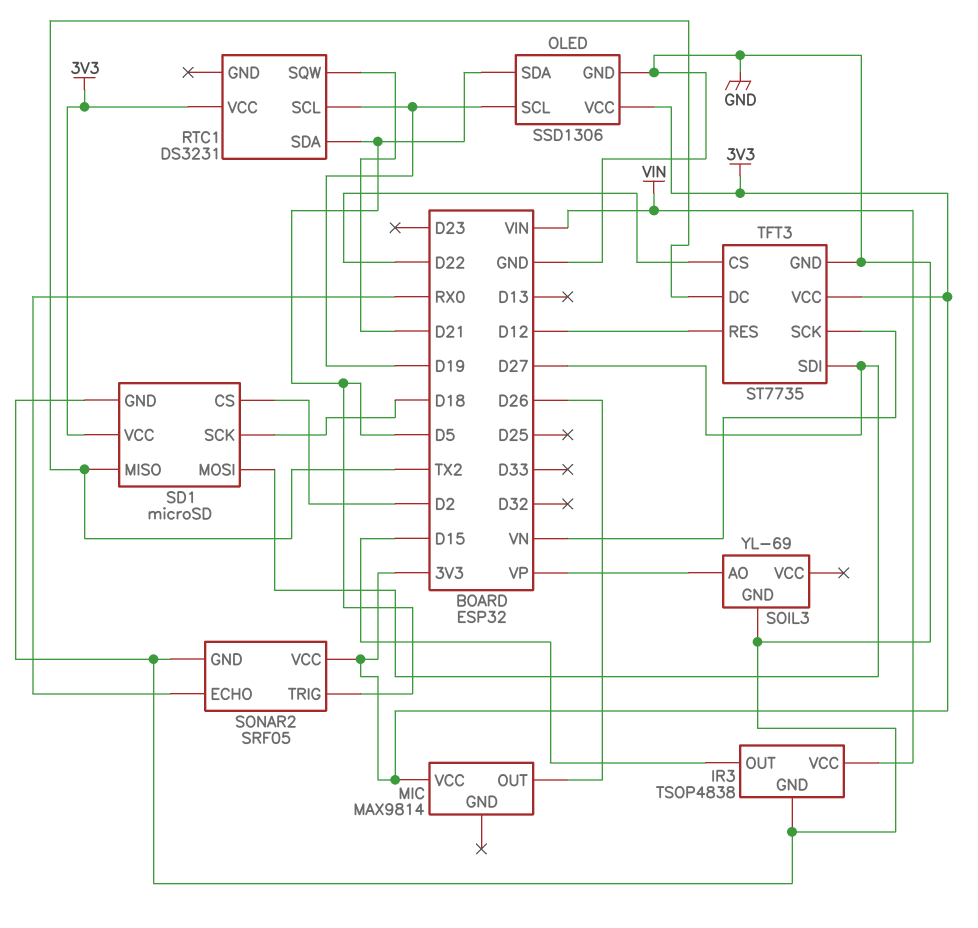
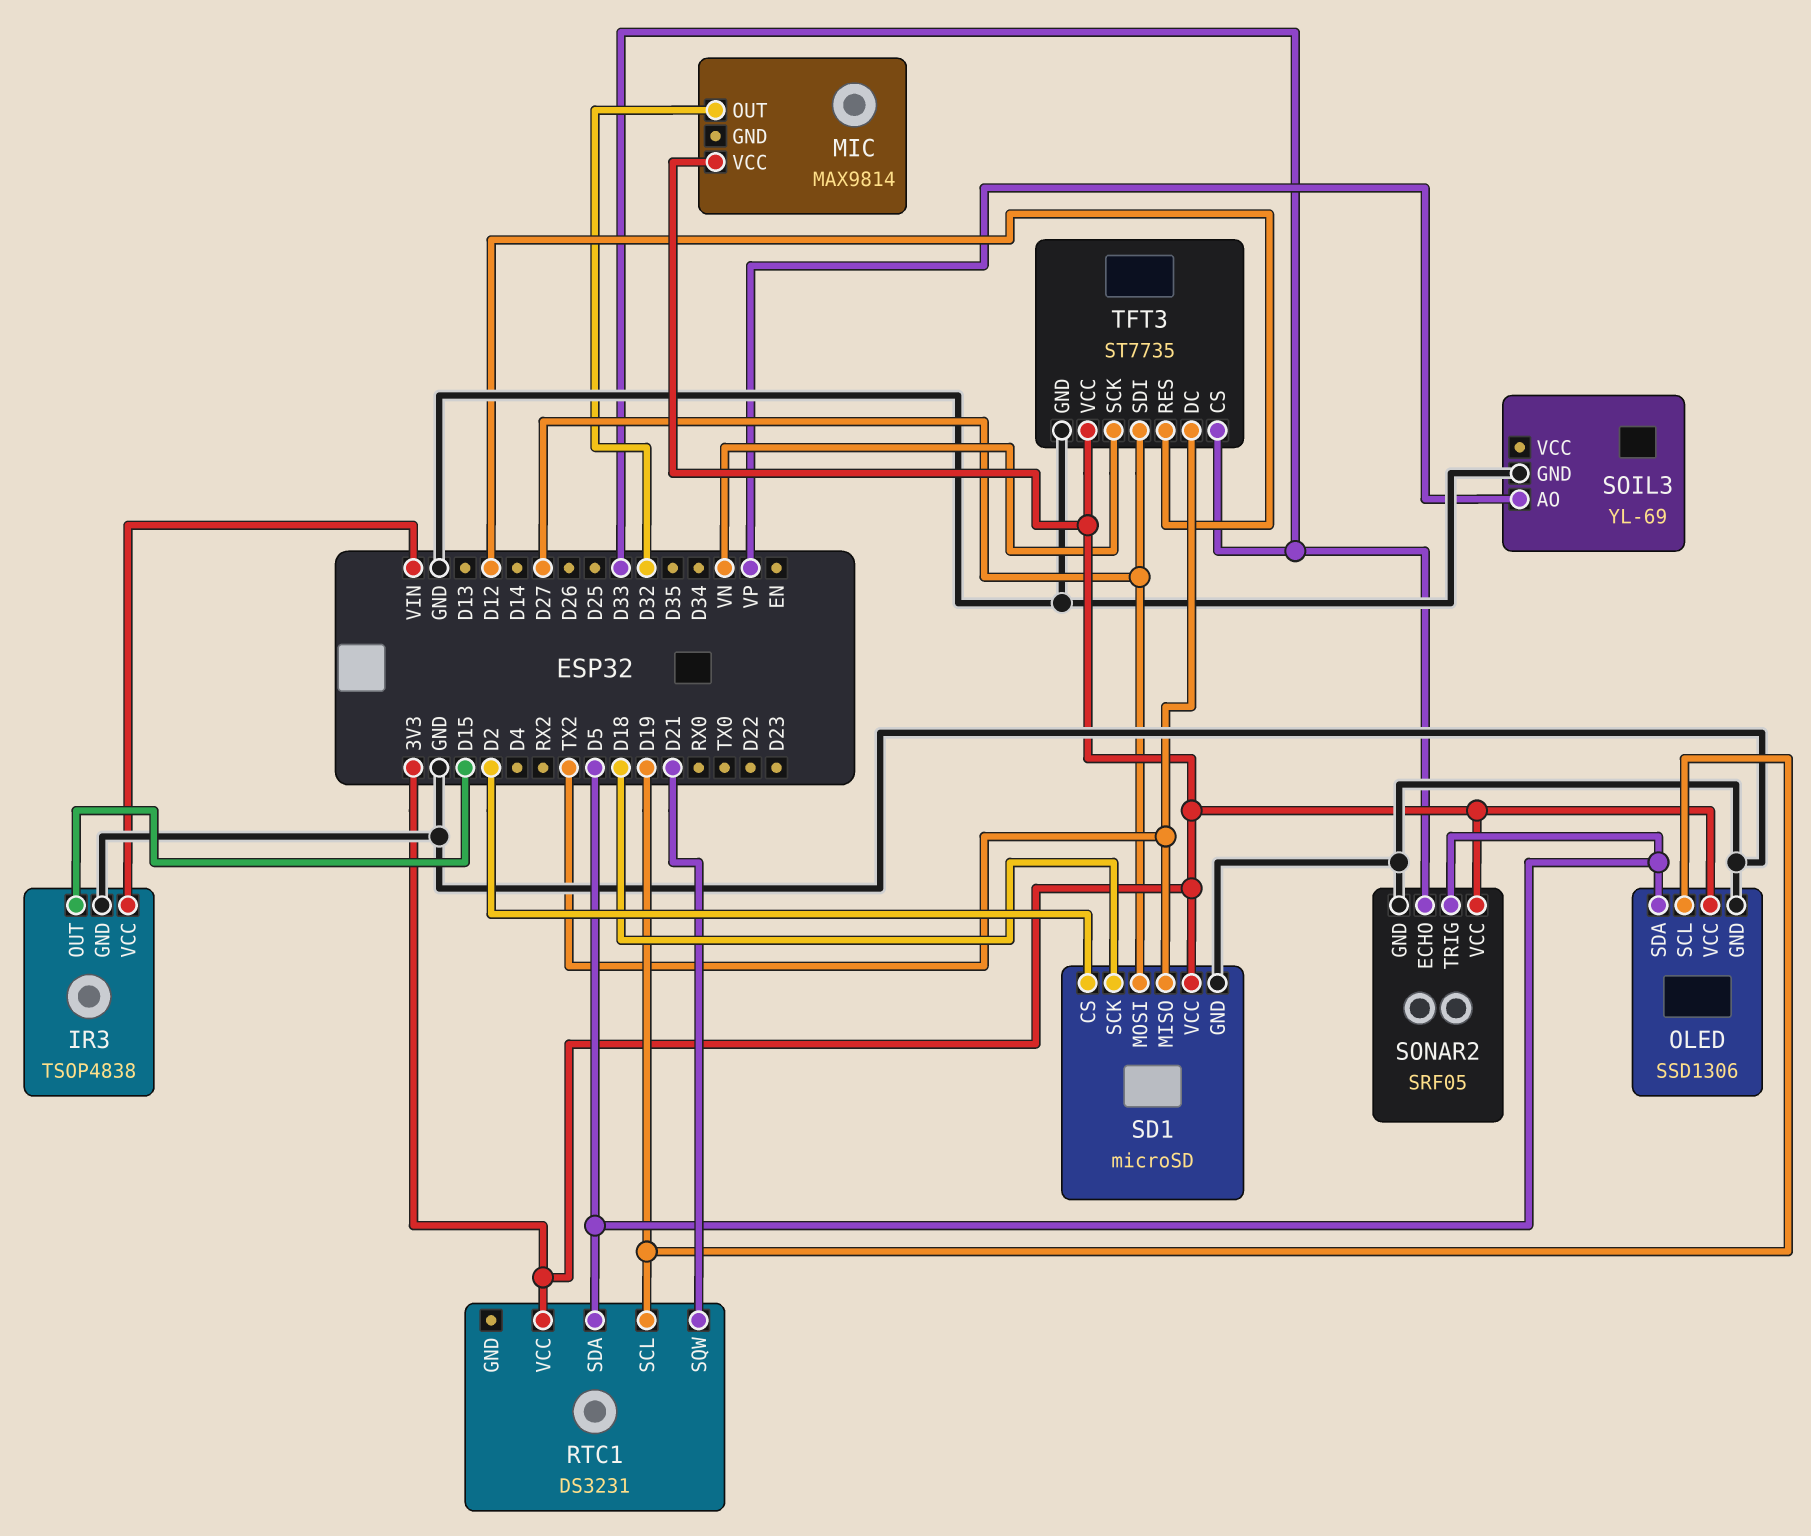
MIC pin OUT: D26 -> D32
SONAR2 pin ECHO: RX0 -> D33
TFT3 pin CS: D22 -> D33

